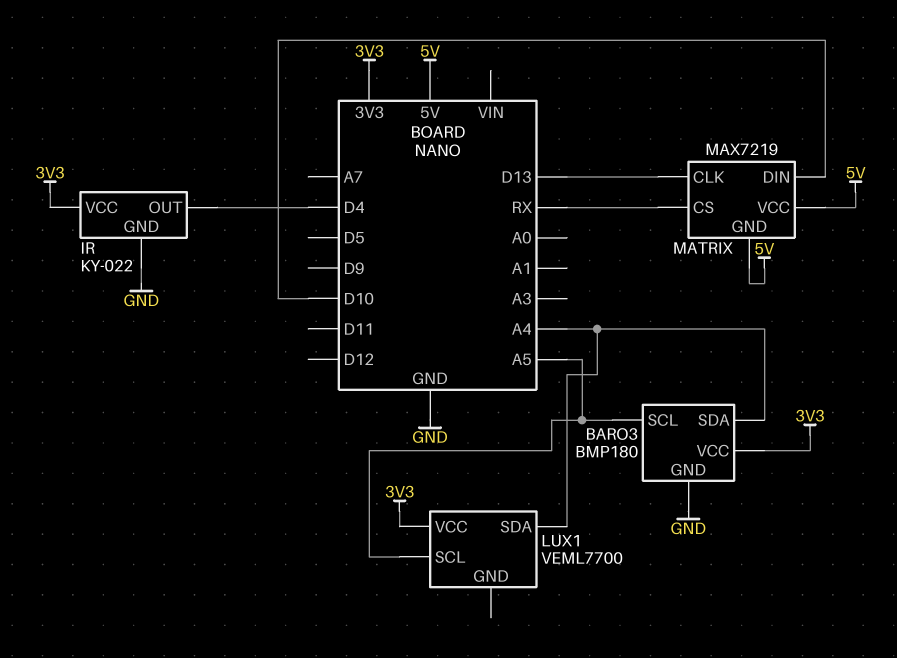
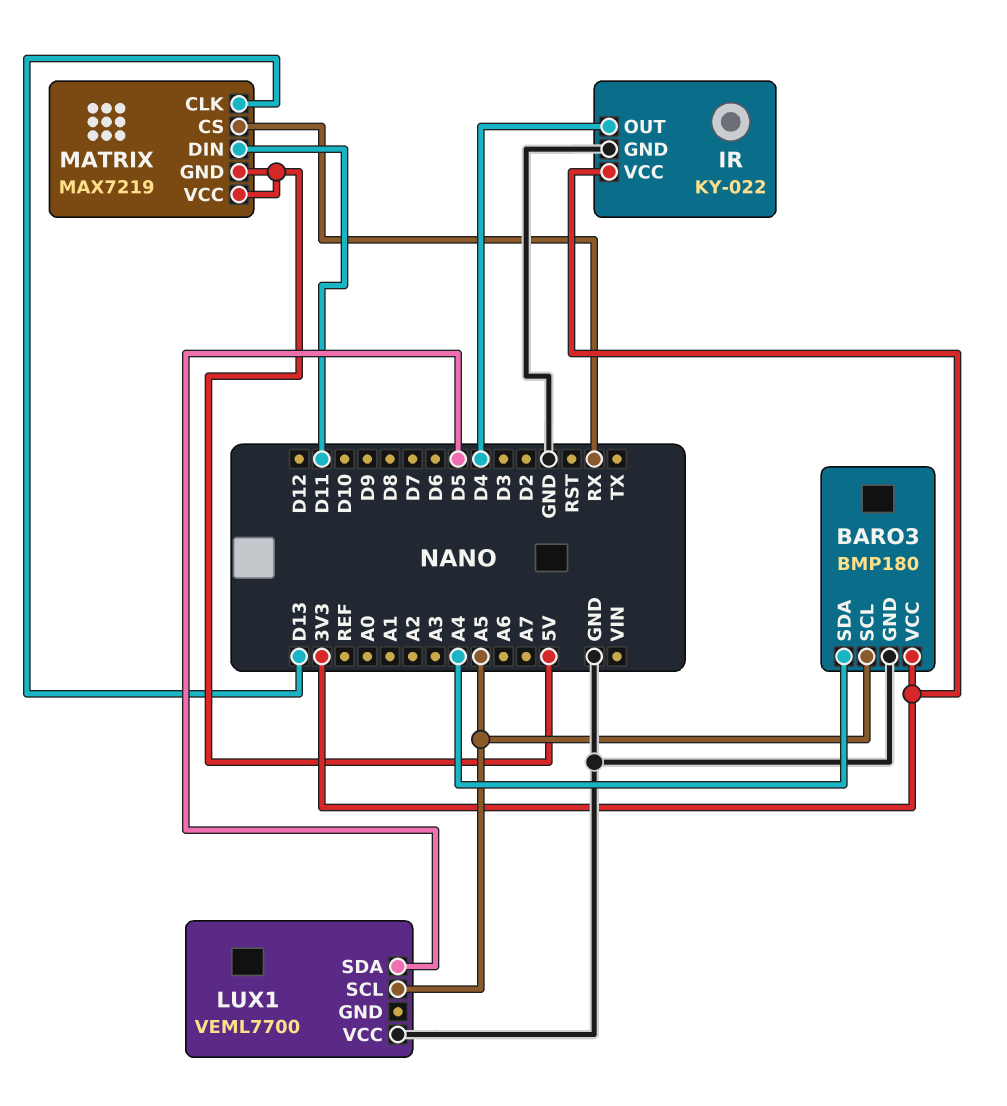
LUX1 pin SDA: A4 -> D5
LUX1 pin VCC: 3V3 -> GND
MATRIX pin DIN: D10 -> D11

